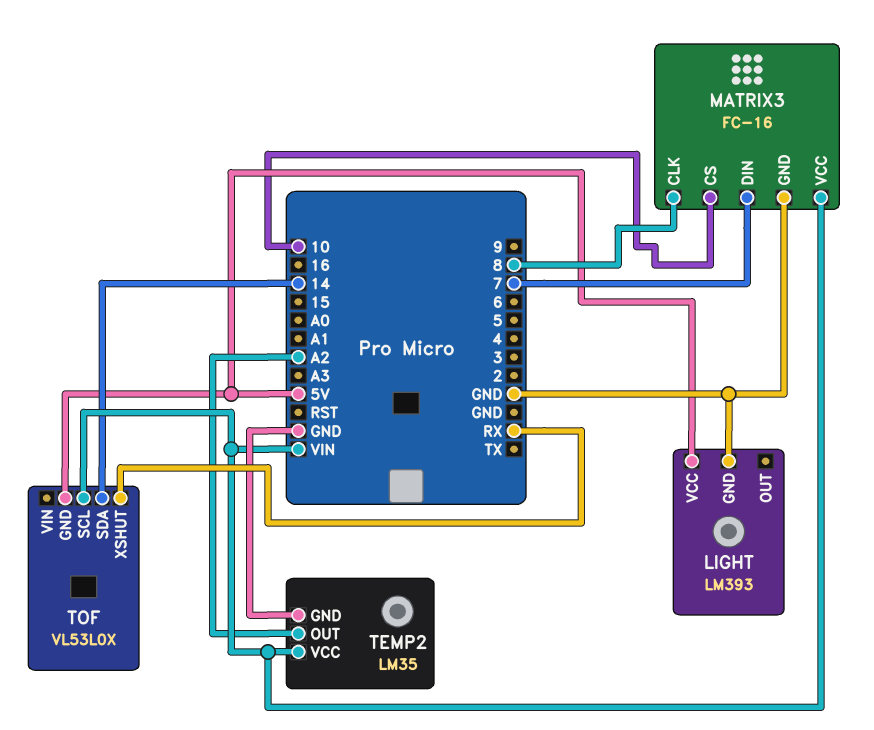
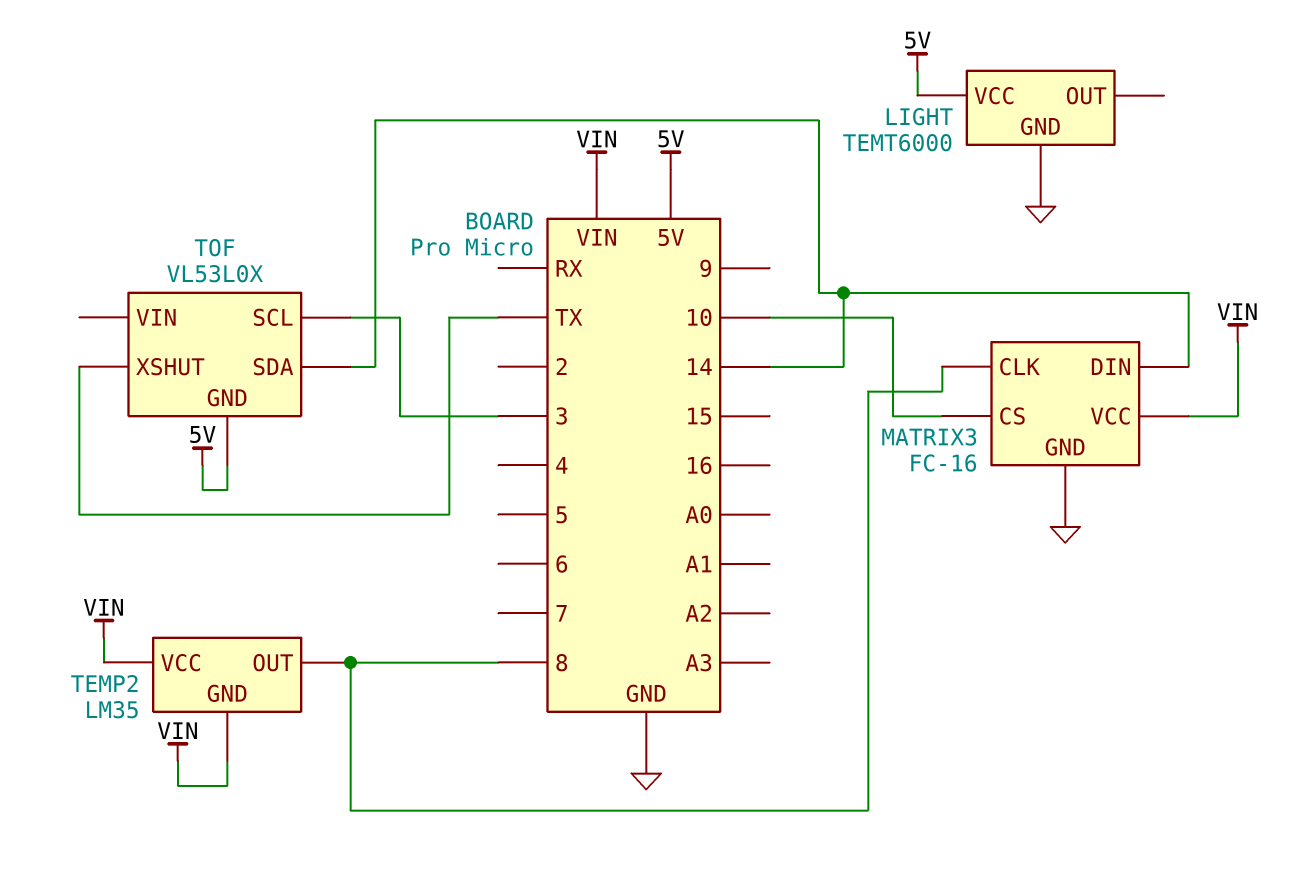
LIGHT: LM393 -> TEMT6000
MATRIX3 pin DIN: 7 -> 14
TEMP2 pin GND: GND -> VIN
TEMP2 pin OUT: A2 -> 8
TOF pin SCL: VIN -> 3
TOF pin XSHUT: RX -> TX

